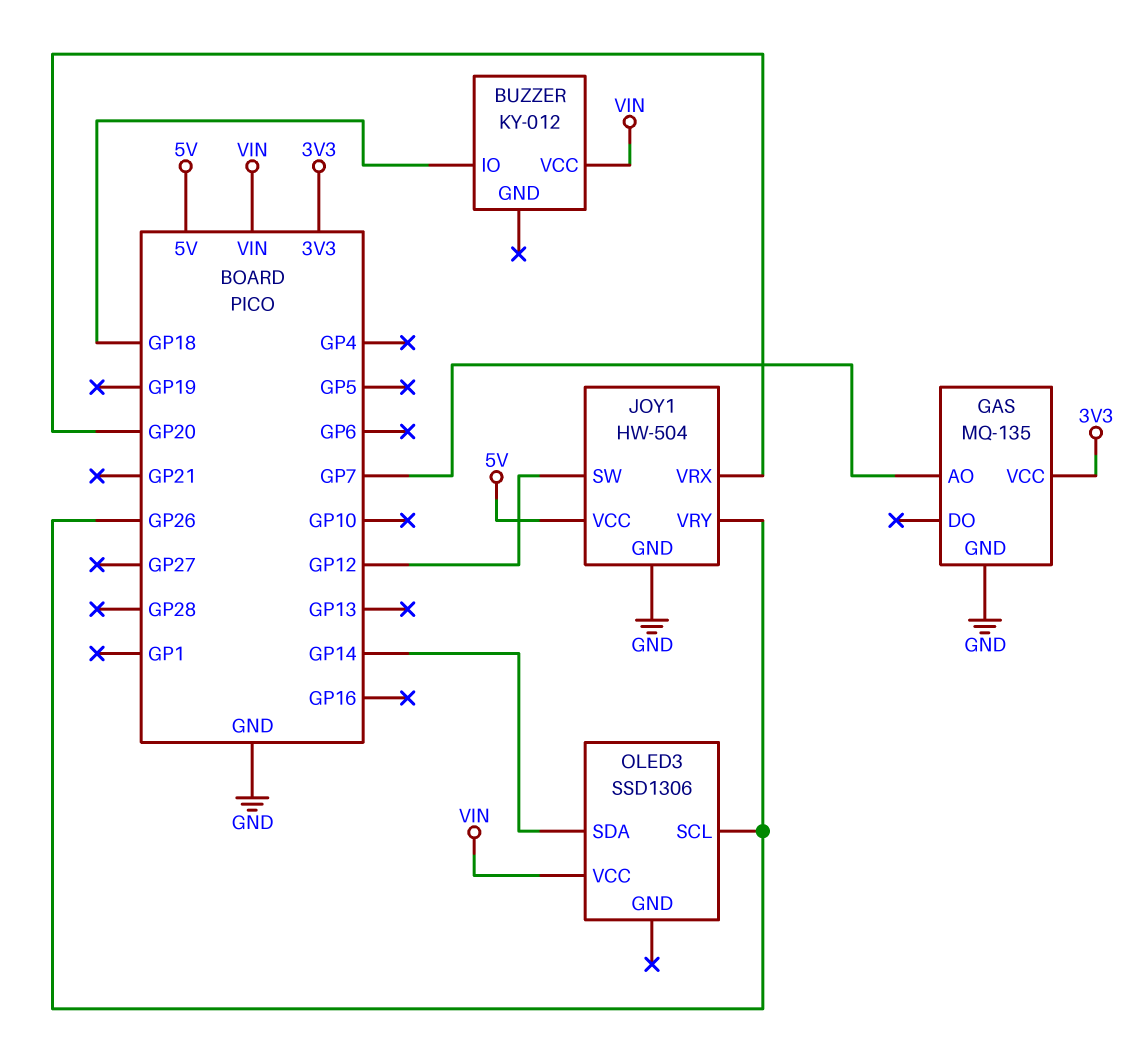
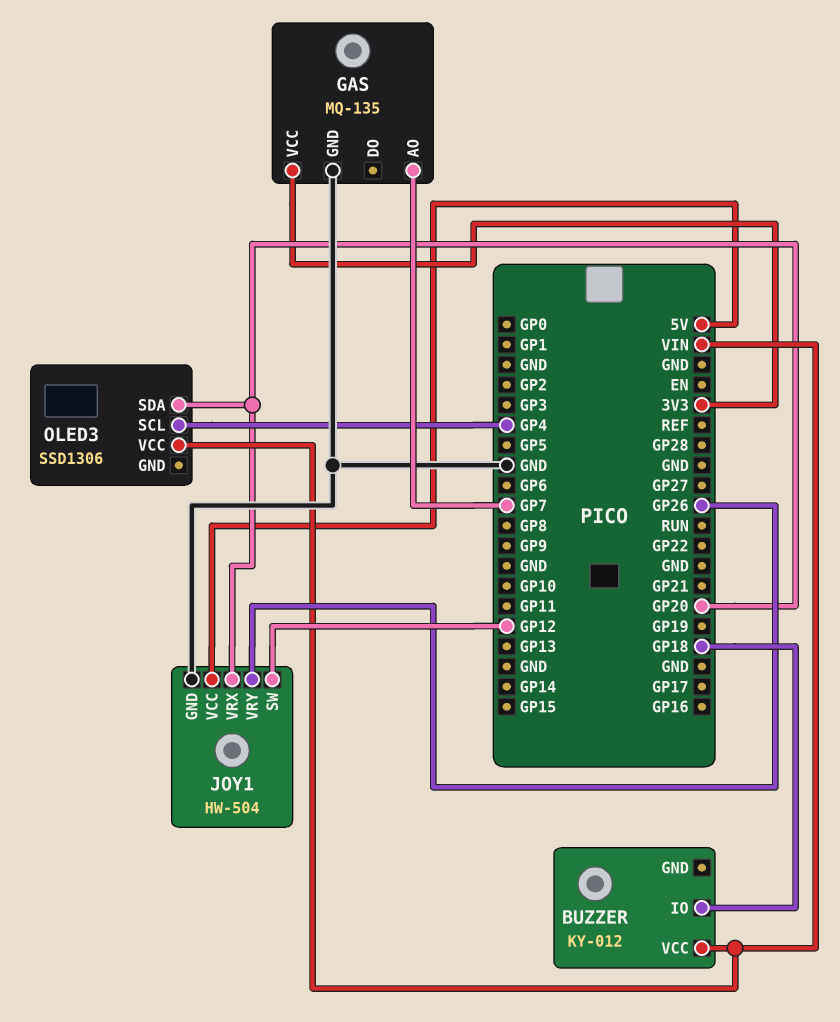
OLED3 pin SCL: GP26 -> GP4
OLED3 pin SDA: GP14 -> GP20

